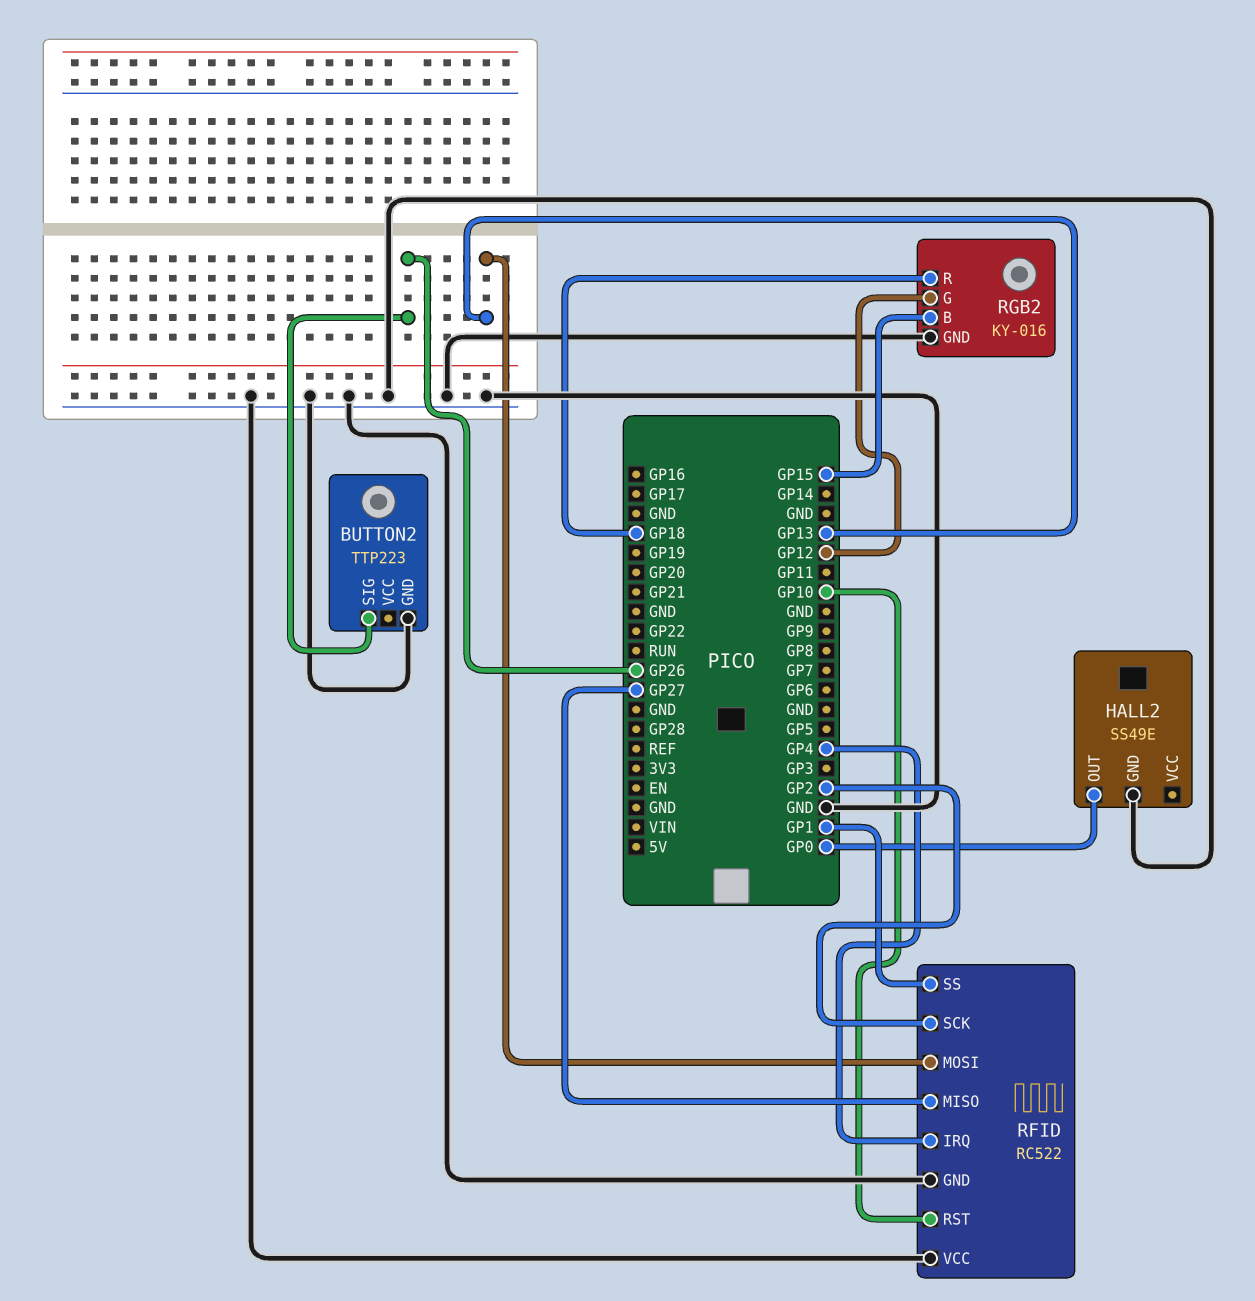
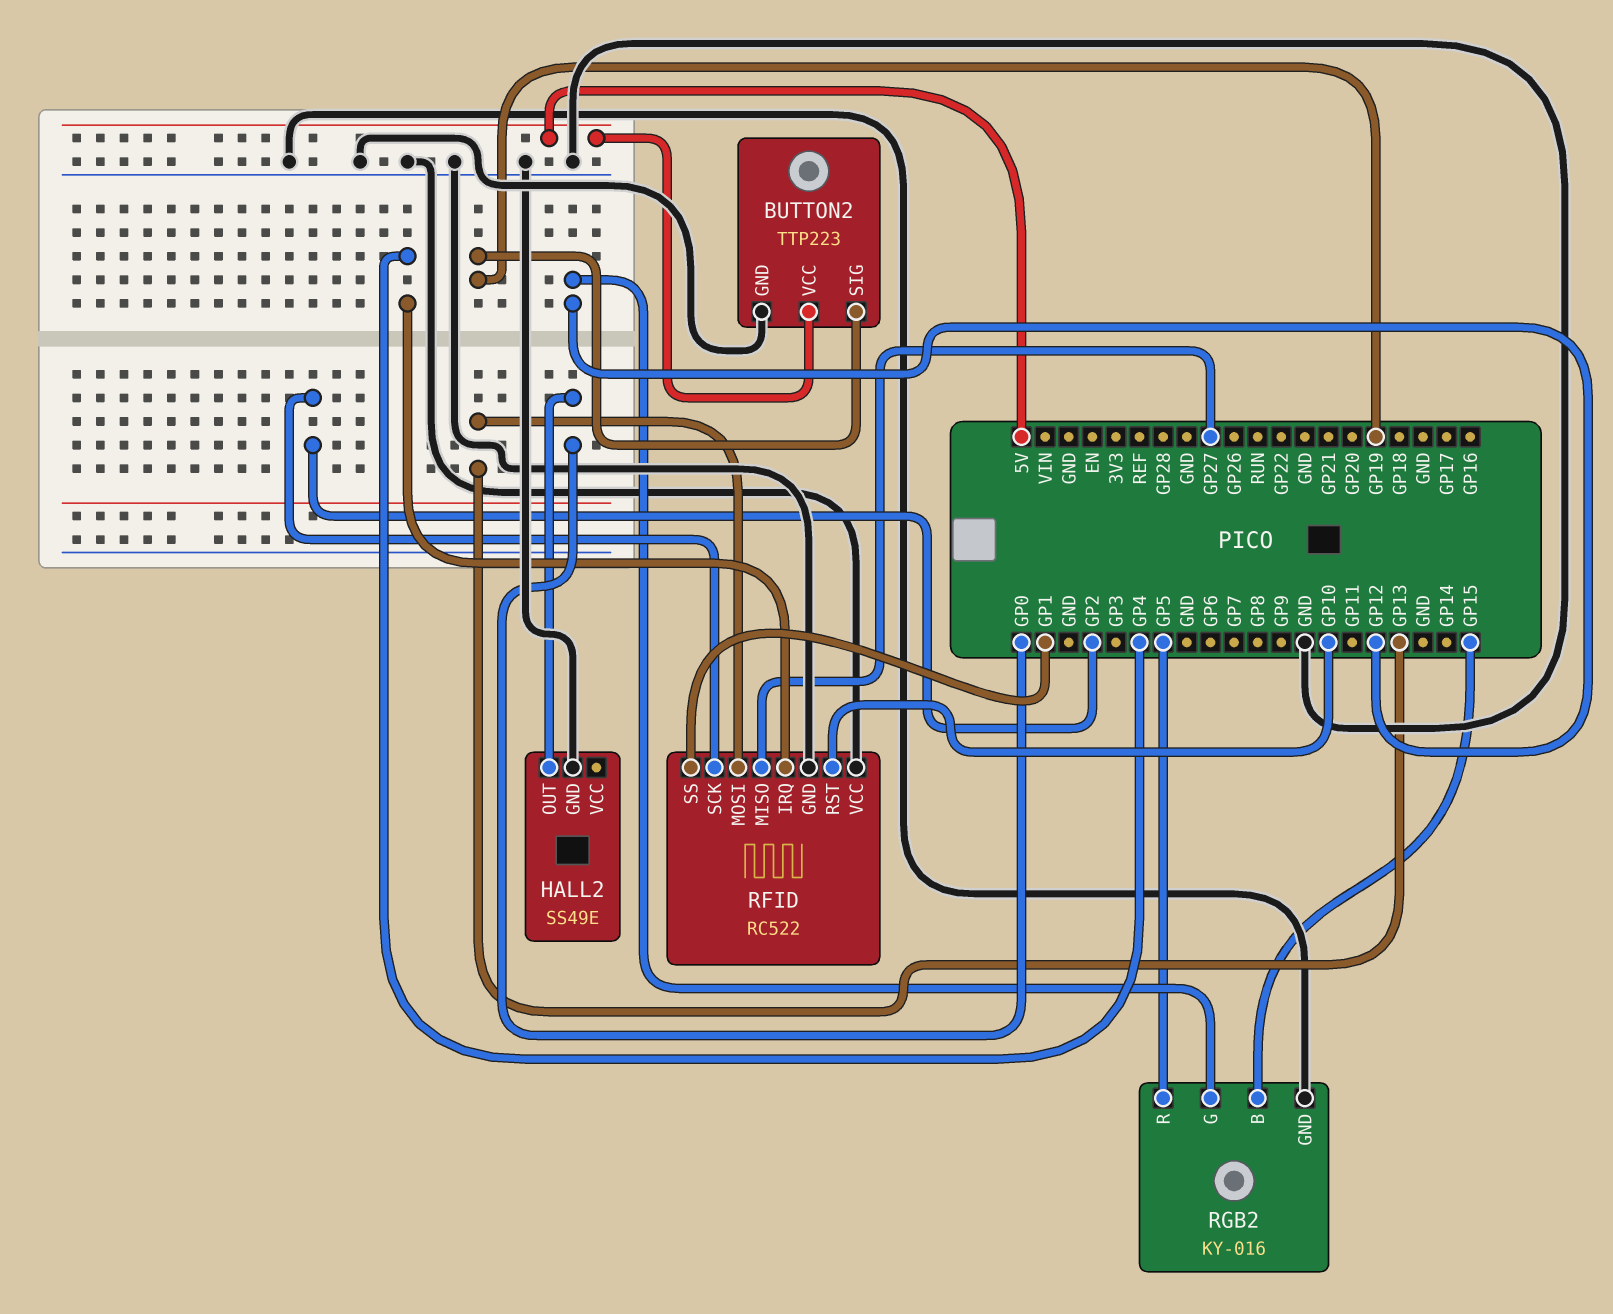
BUTTON2 pin SIG: GP26 -> GP19
BUTTON2 pin VCC: none -> 5V
RGB2 pin R: GP18 -> GP5

